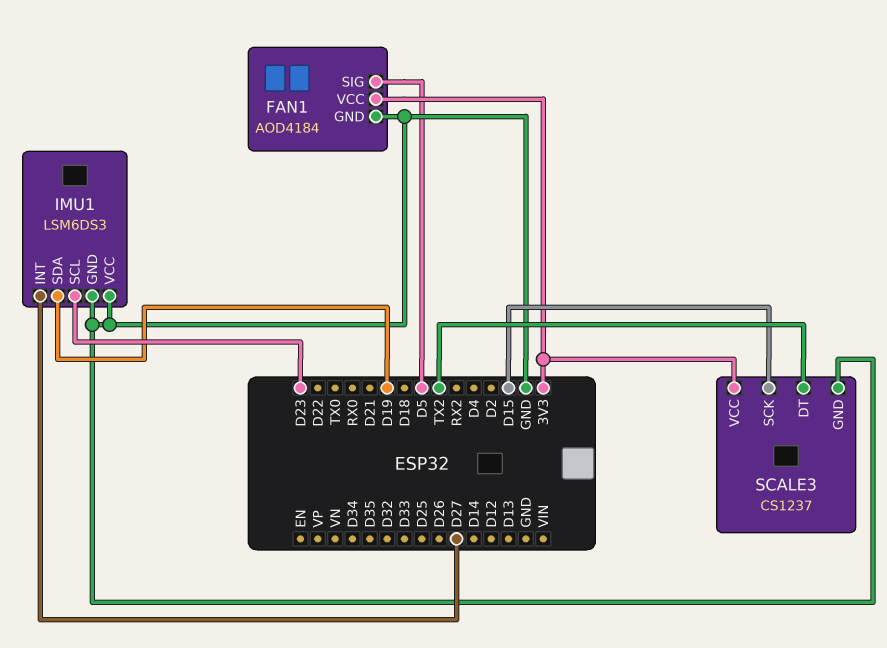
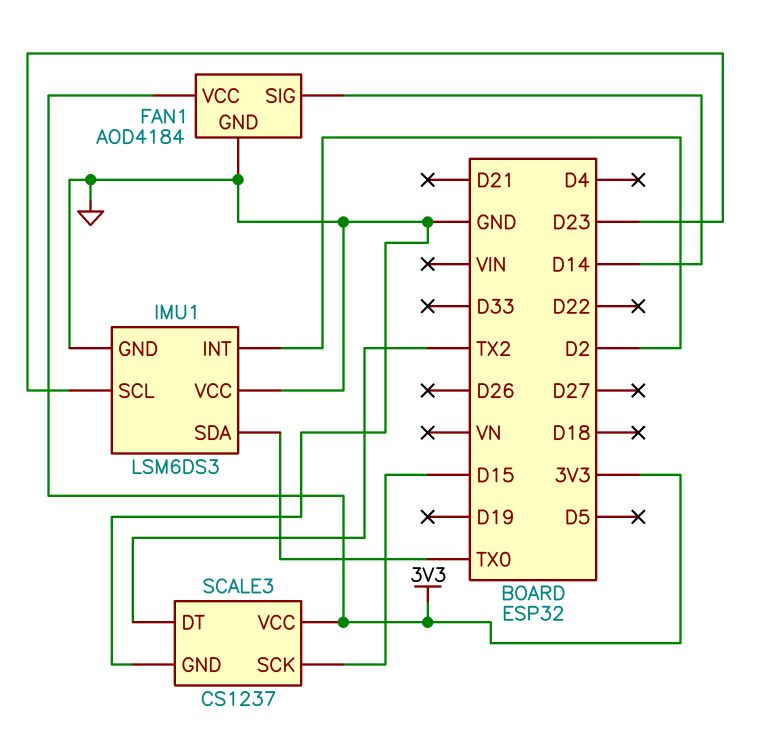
FAN1 pin SIG: D5 -> D14
IMU1 pin INT: D27 -> D2
IMU1 pin SDA: D19 -> TX0

